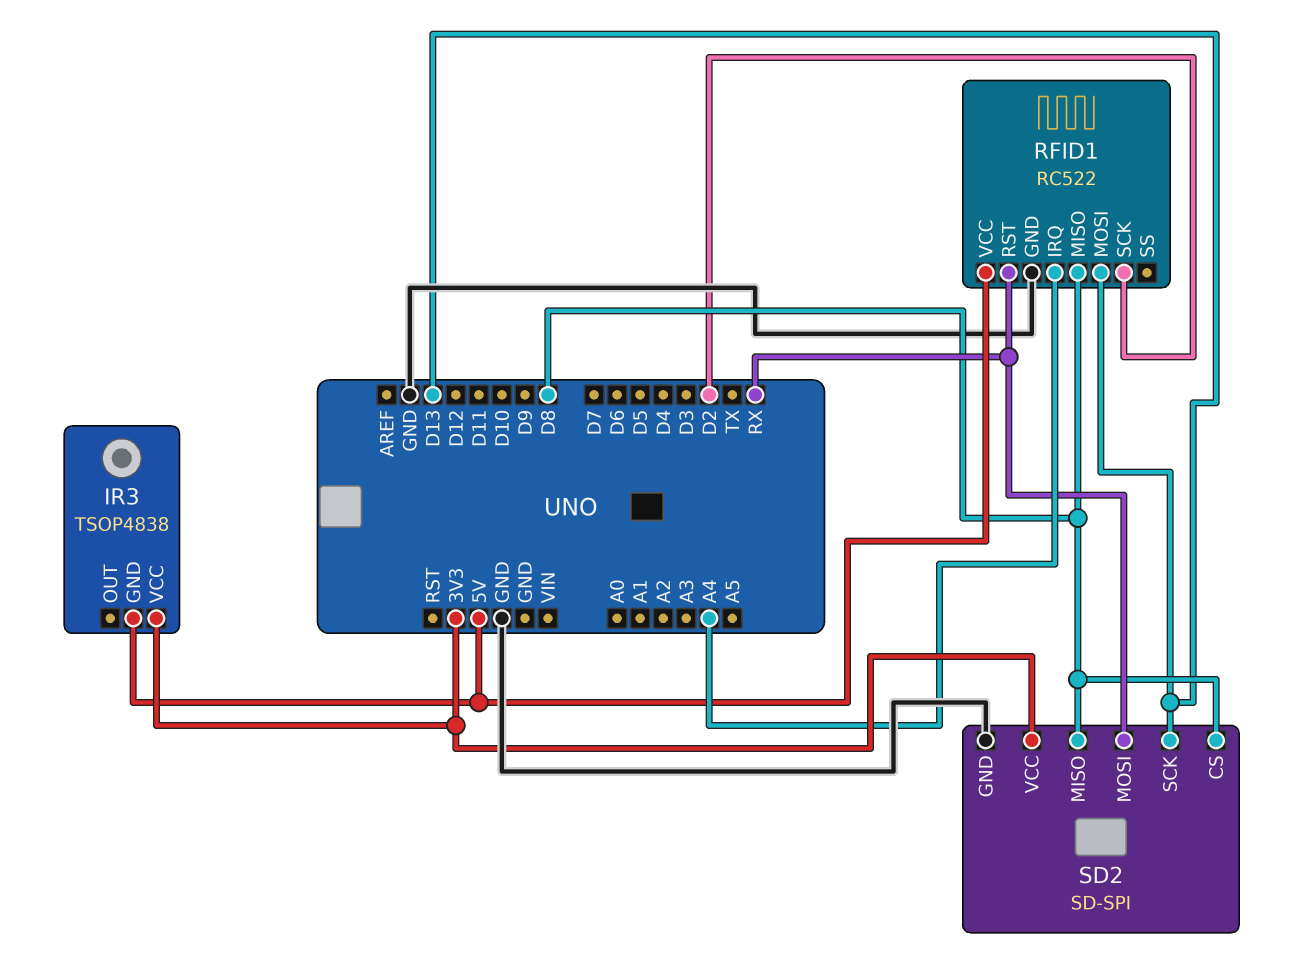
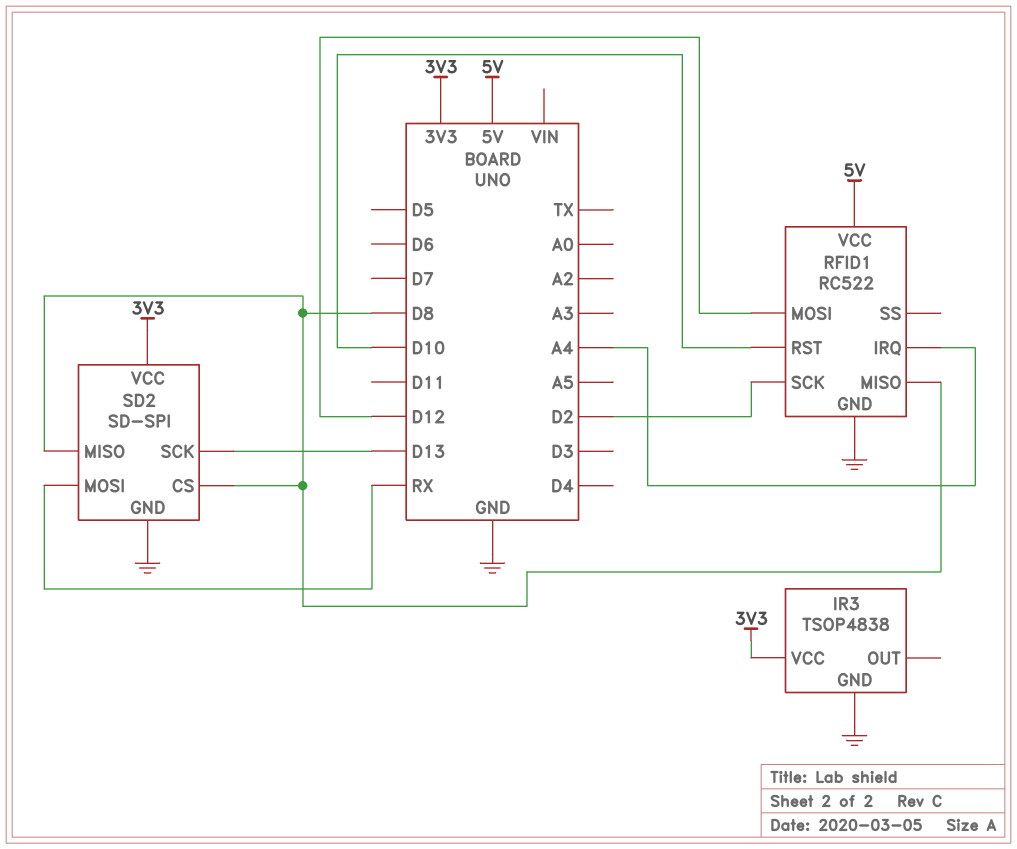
IR3 pin GND: 5V -> GND
RFID1 pin MOSI: D13 -> D12
RFID1 pin RST: RX -> D10

